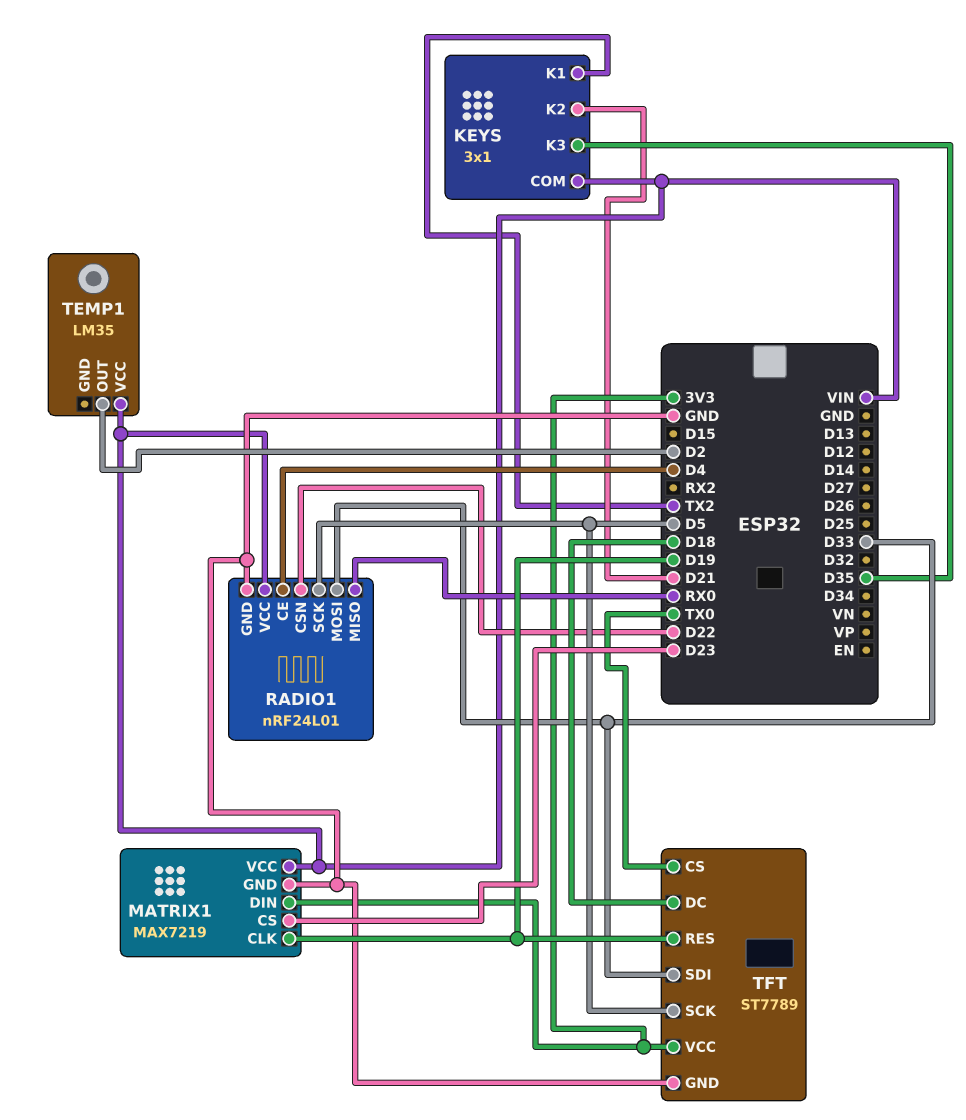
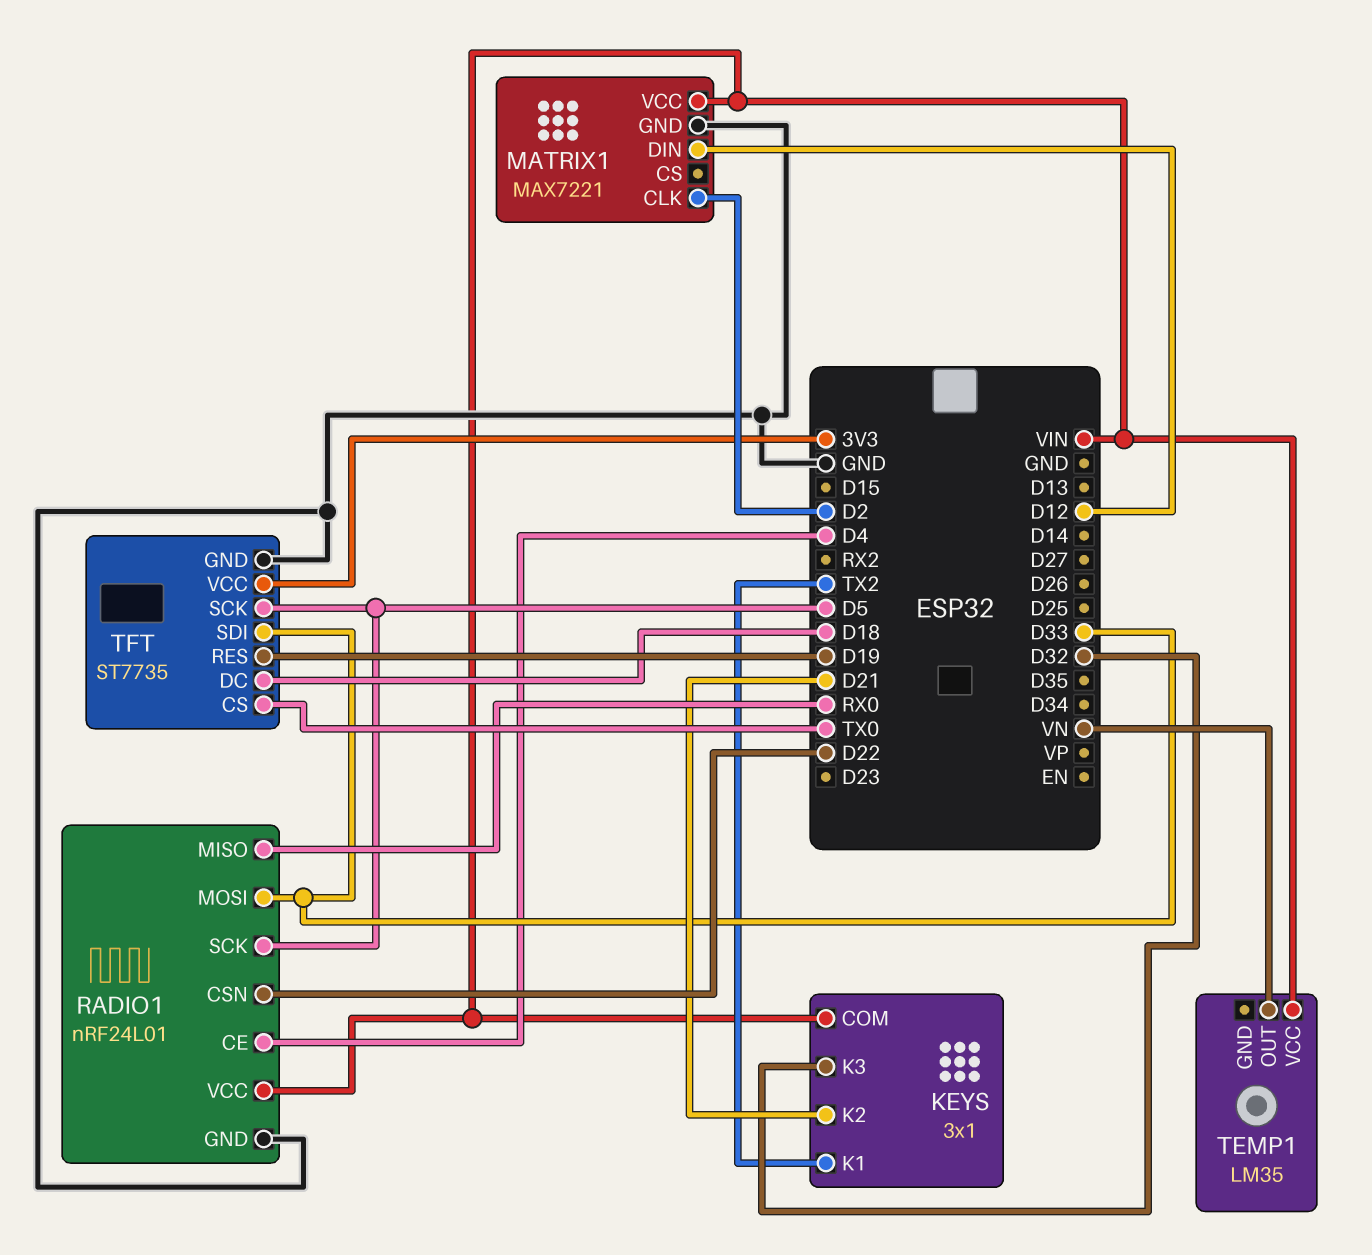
KEYS pin K3: D35 -> D32
MATRIX1: MAX7219 -> MAX7221
MATRIX1 pin CLK: D19 -> D2
MATRIX1 pin CS: D23 -> none
MATRIX1 pin DIN: 3V3 -> D12
TEMP1 pin OUT: D2 -> VN
TFT: ST7789 -> ST7735

